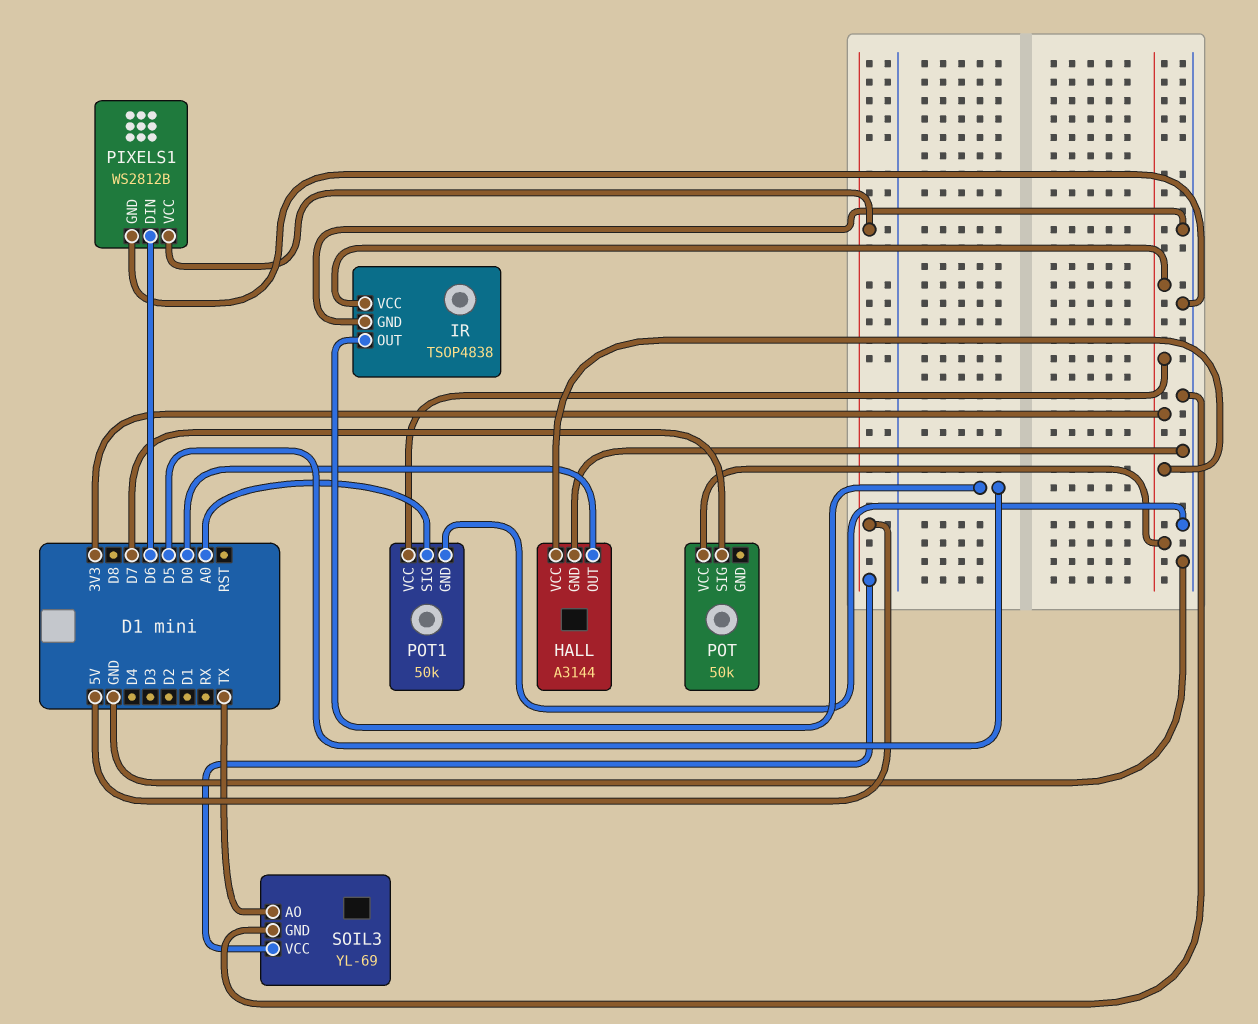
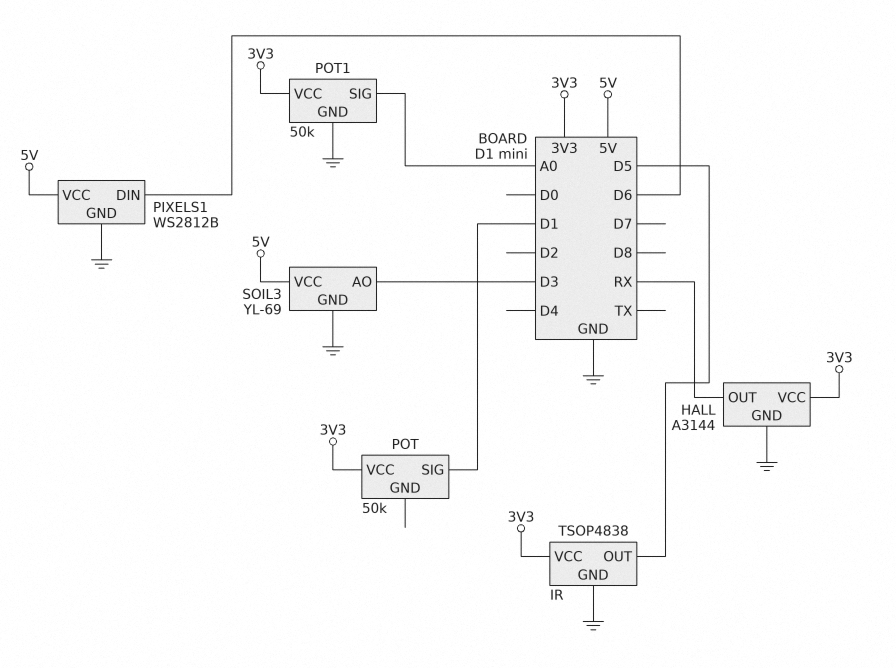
HALL pin OUT: D0 -> RX
POT pin SIG: D7 -> D1
SOIL3 pin AO: TX -> D3

